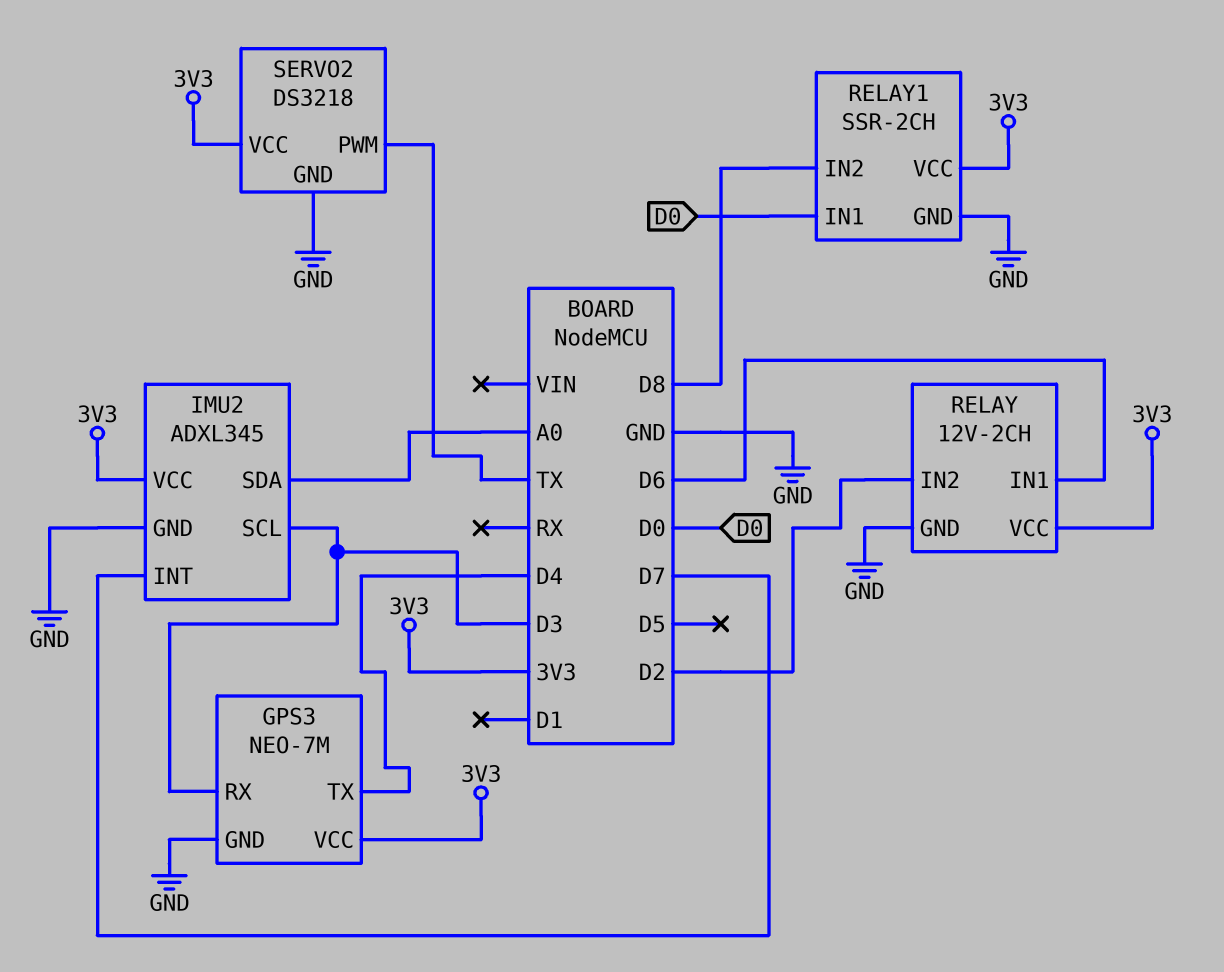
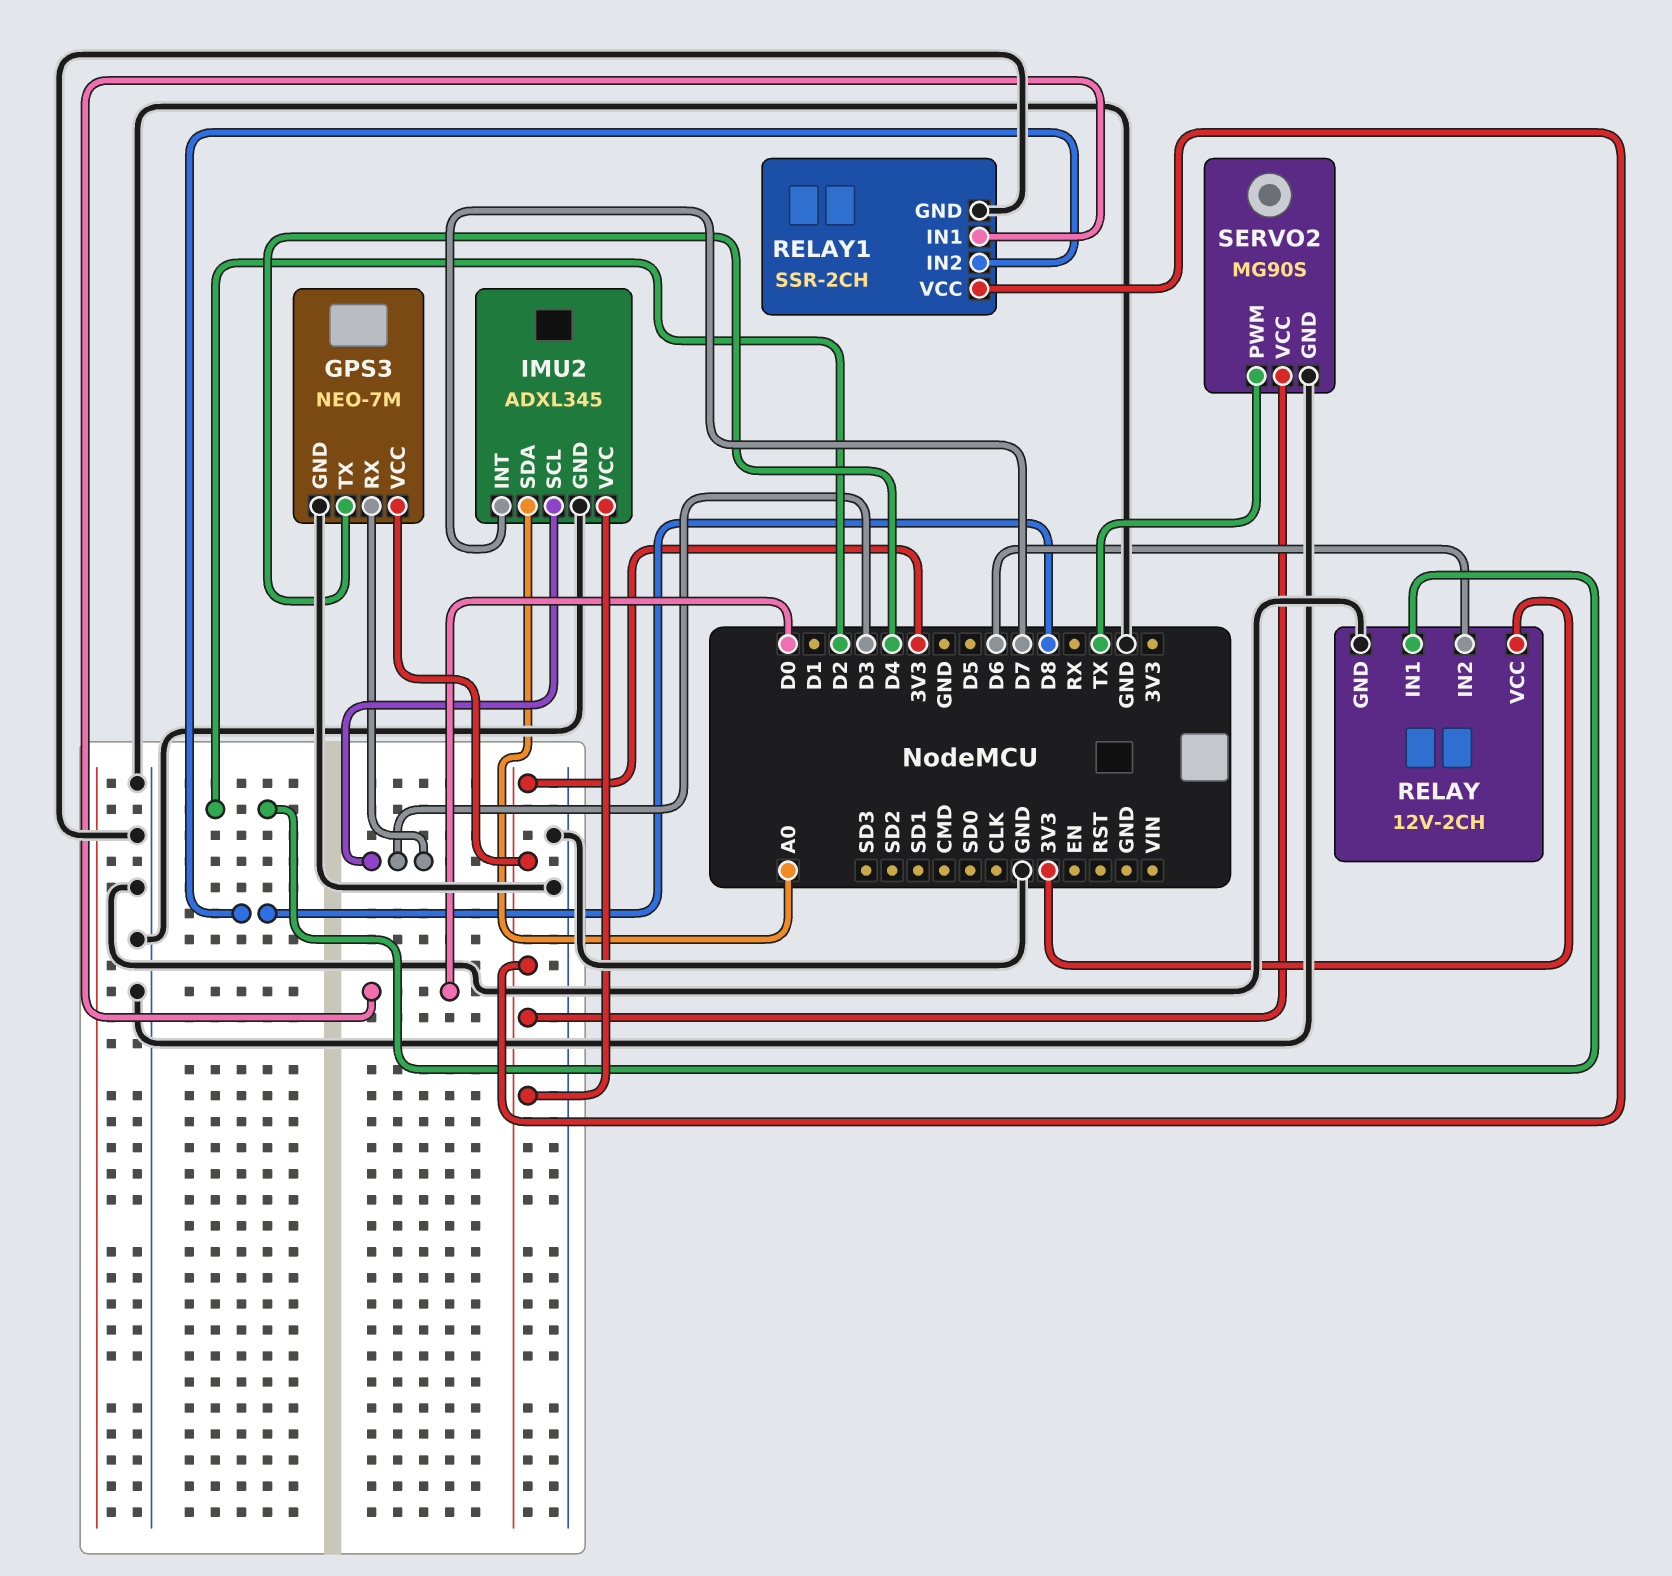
RELAY pin IN1: D6 -> D2
RELAY pin IN2: D2 -> D6
SERVO2: DS3218 -> MG90S

